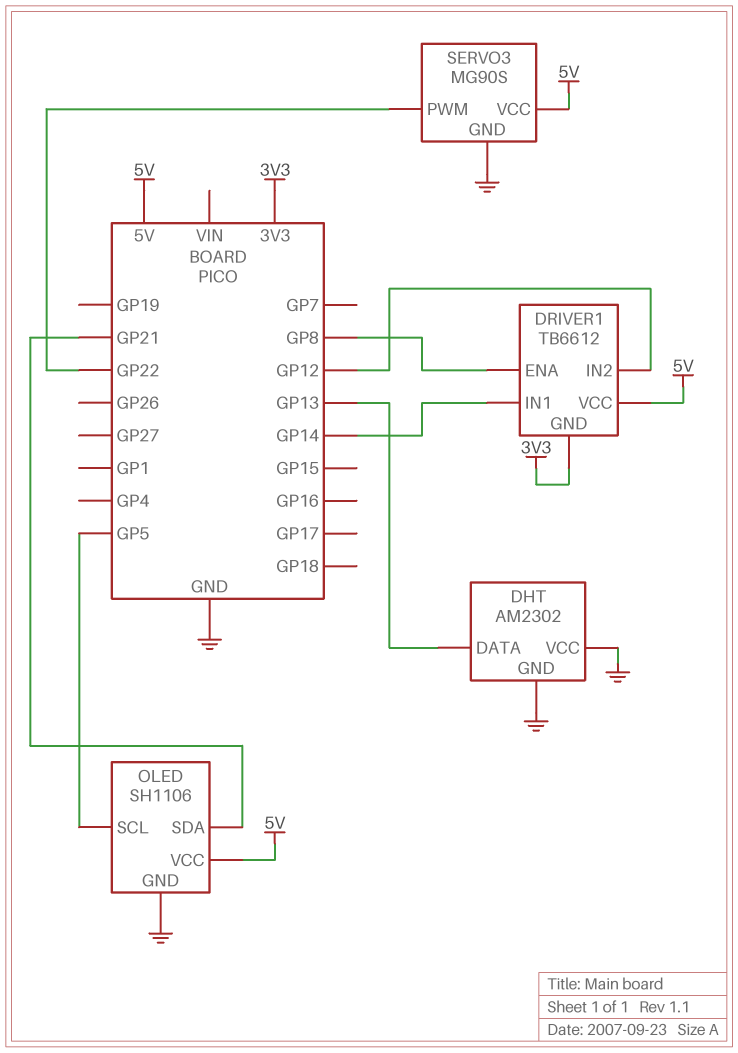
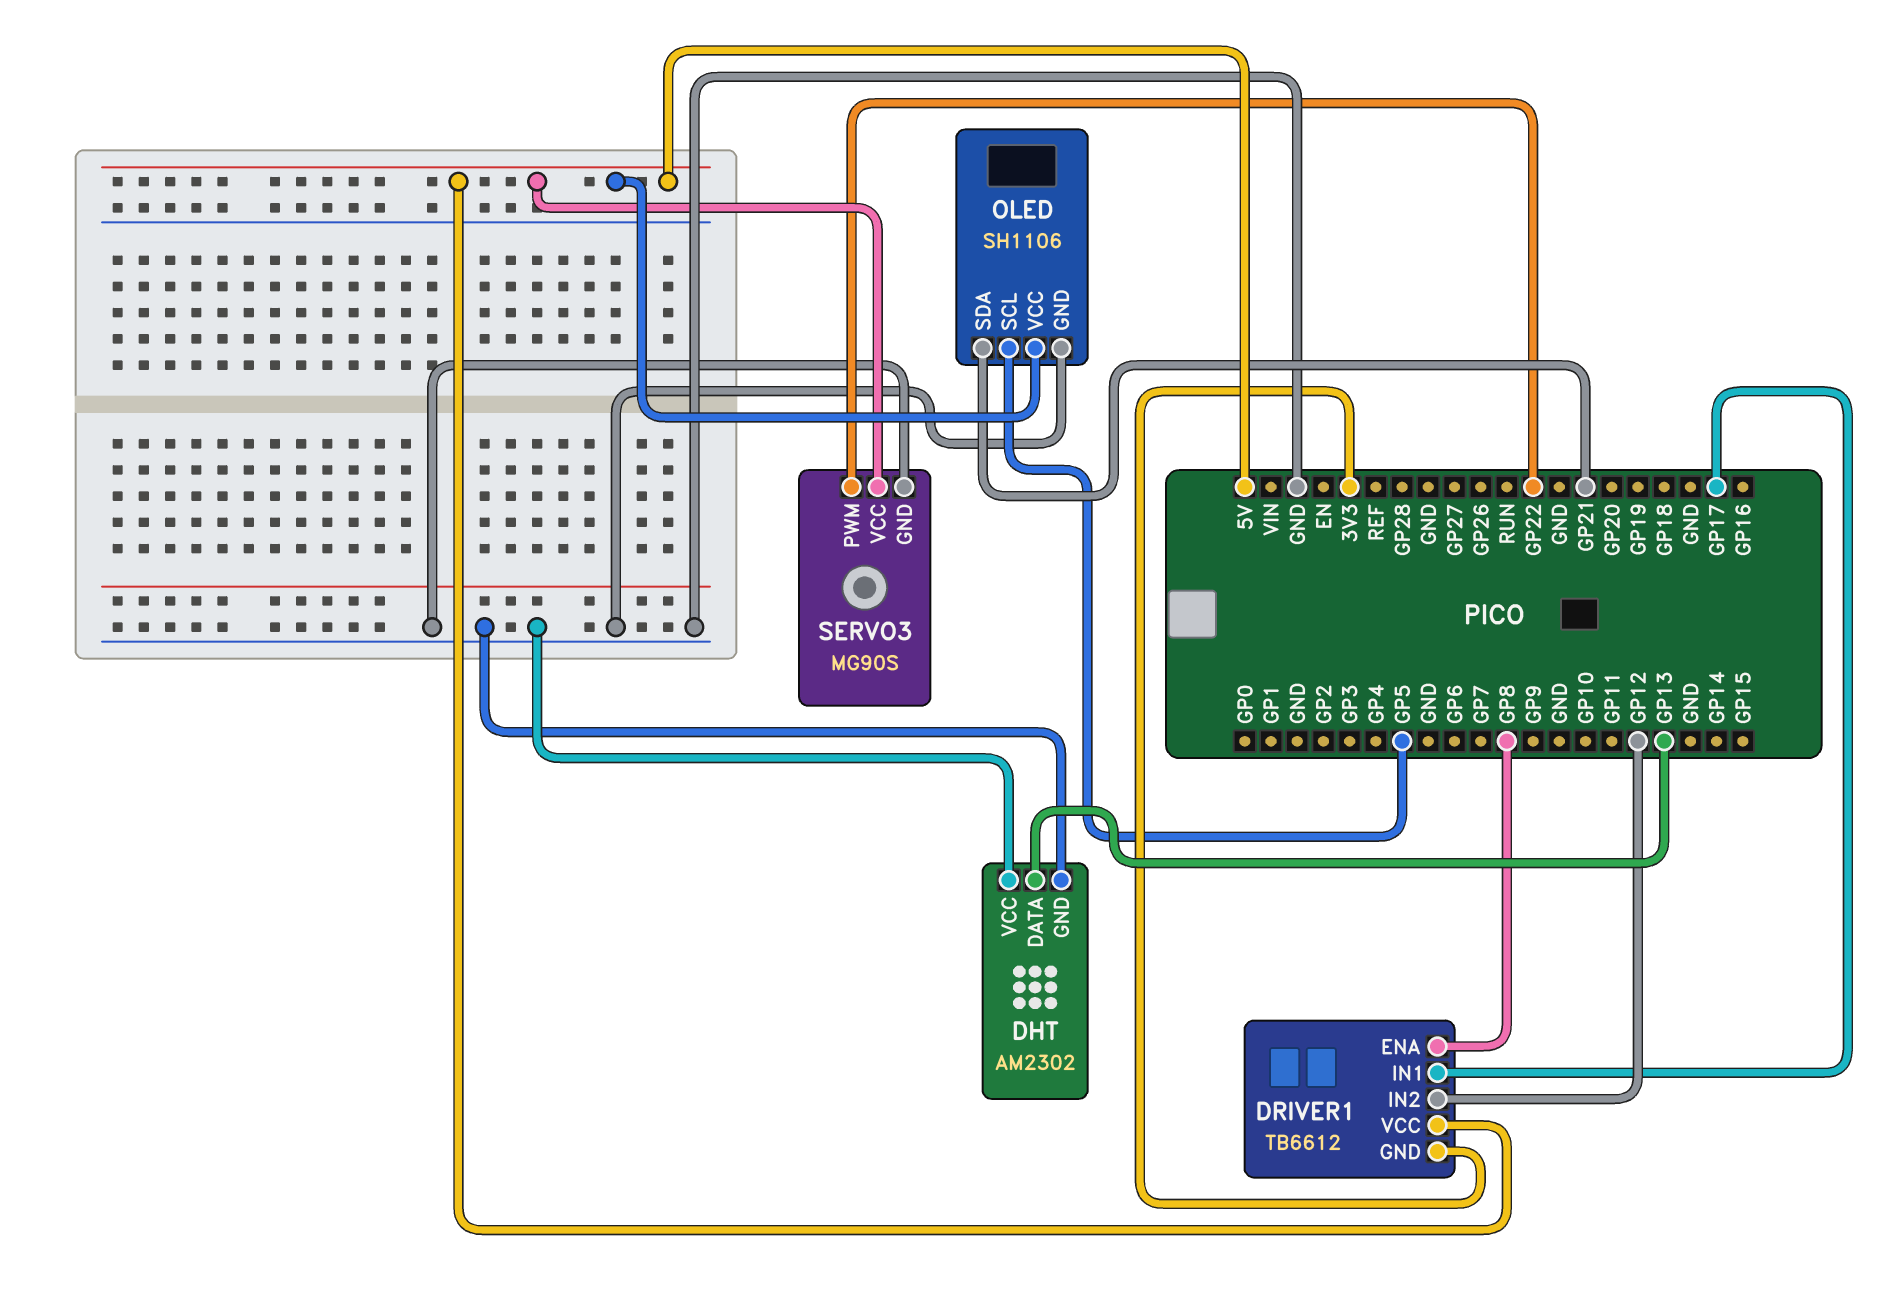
DRIVER1 pin IN1: GP14 -> GP17

